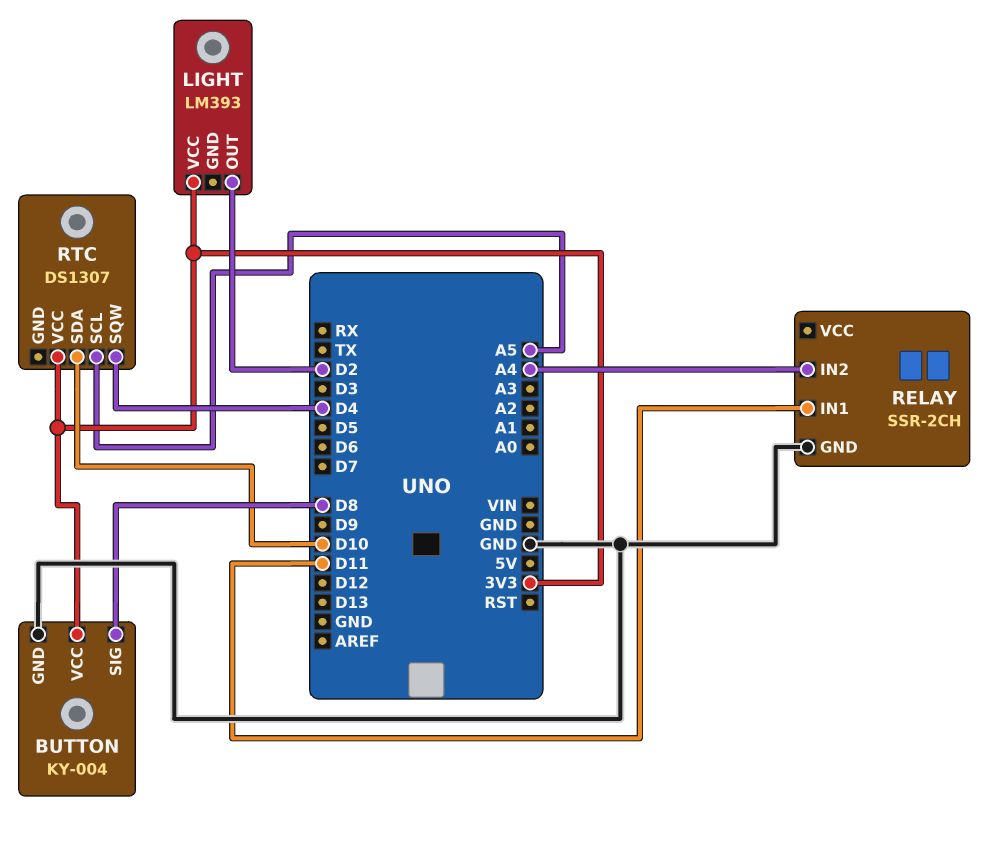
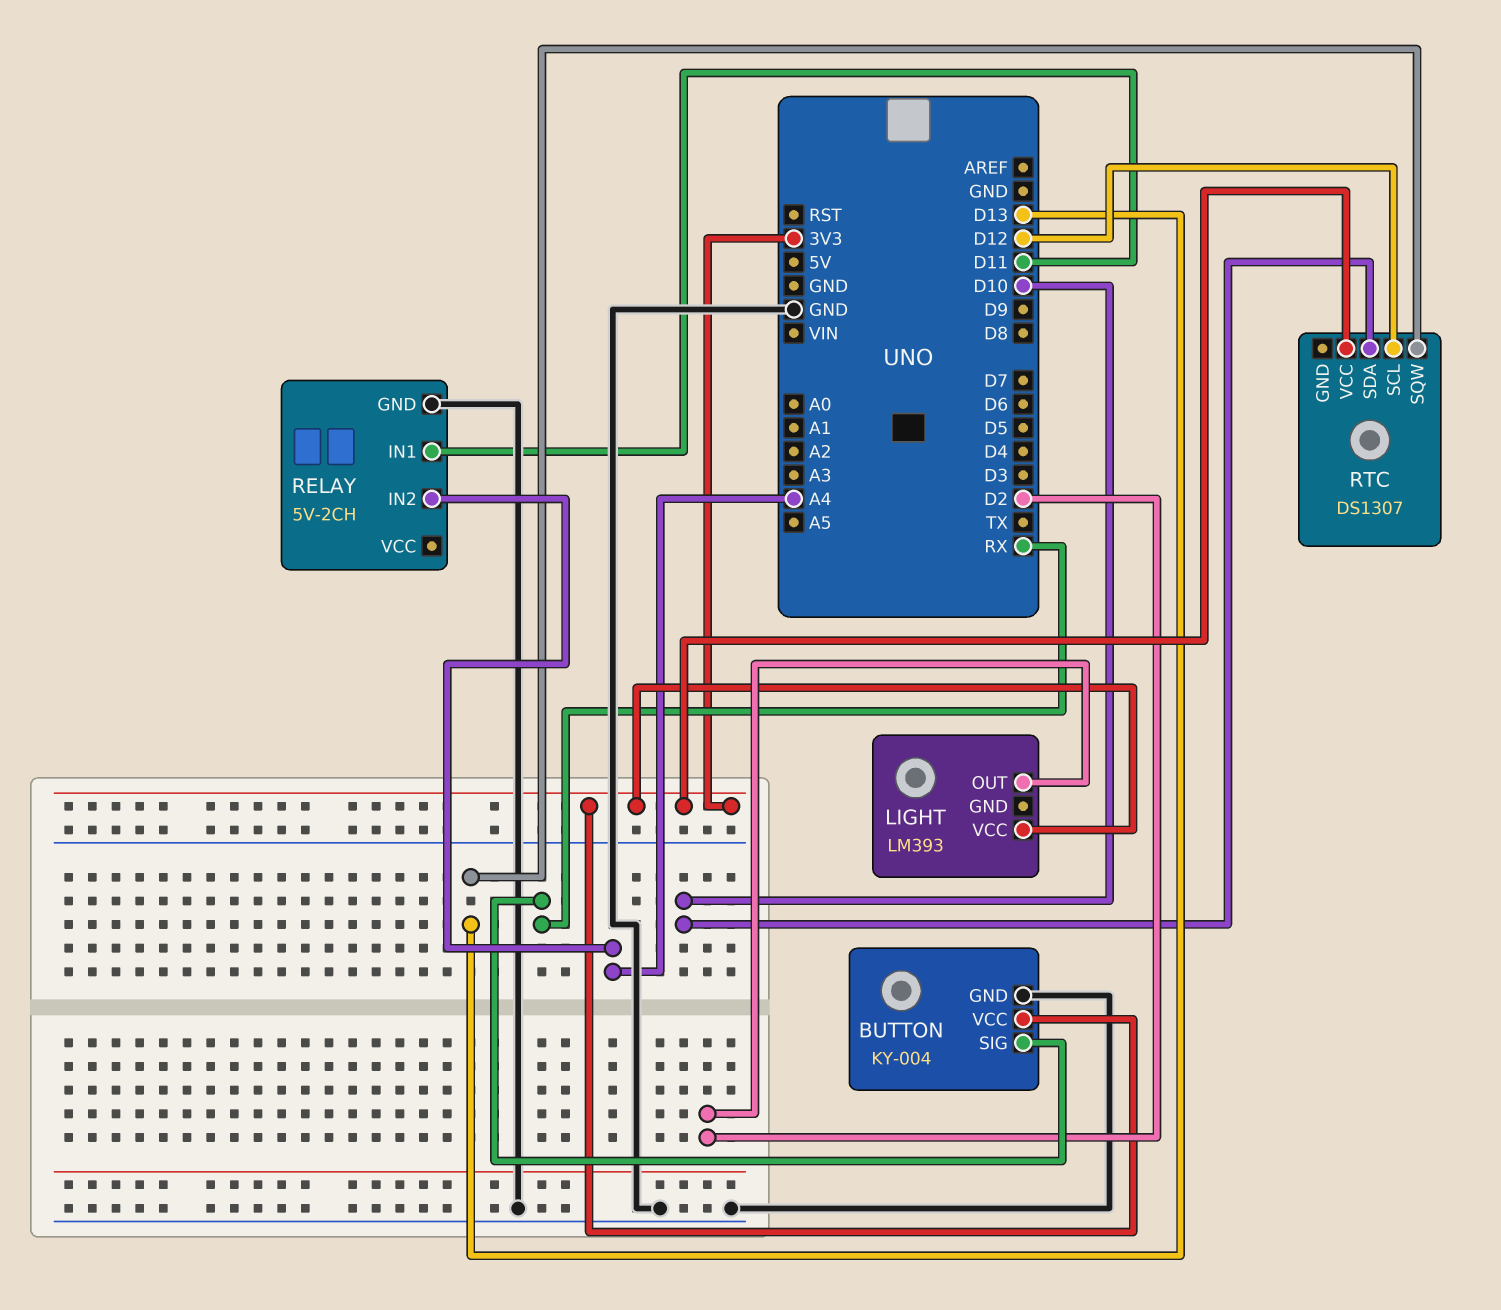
BUTTON pin SIG: D8 -> RX
RELAY: SSR-2CH -> 5V-2CH
RTC pin SCL: A5 -> D12
RTC pin SQW: D4 -> D13

